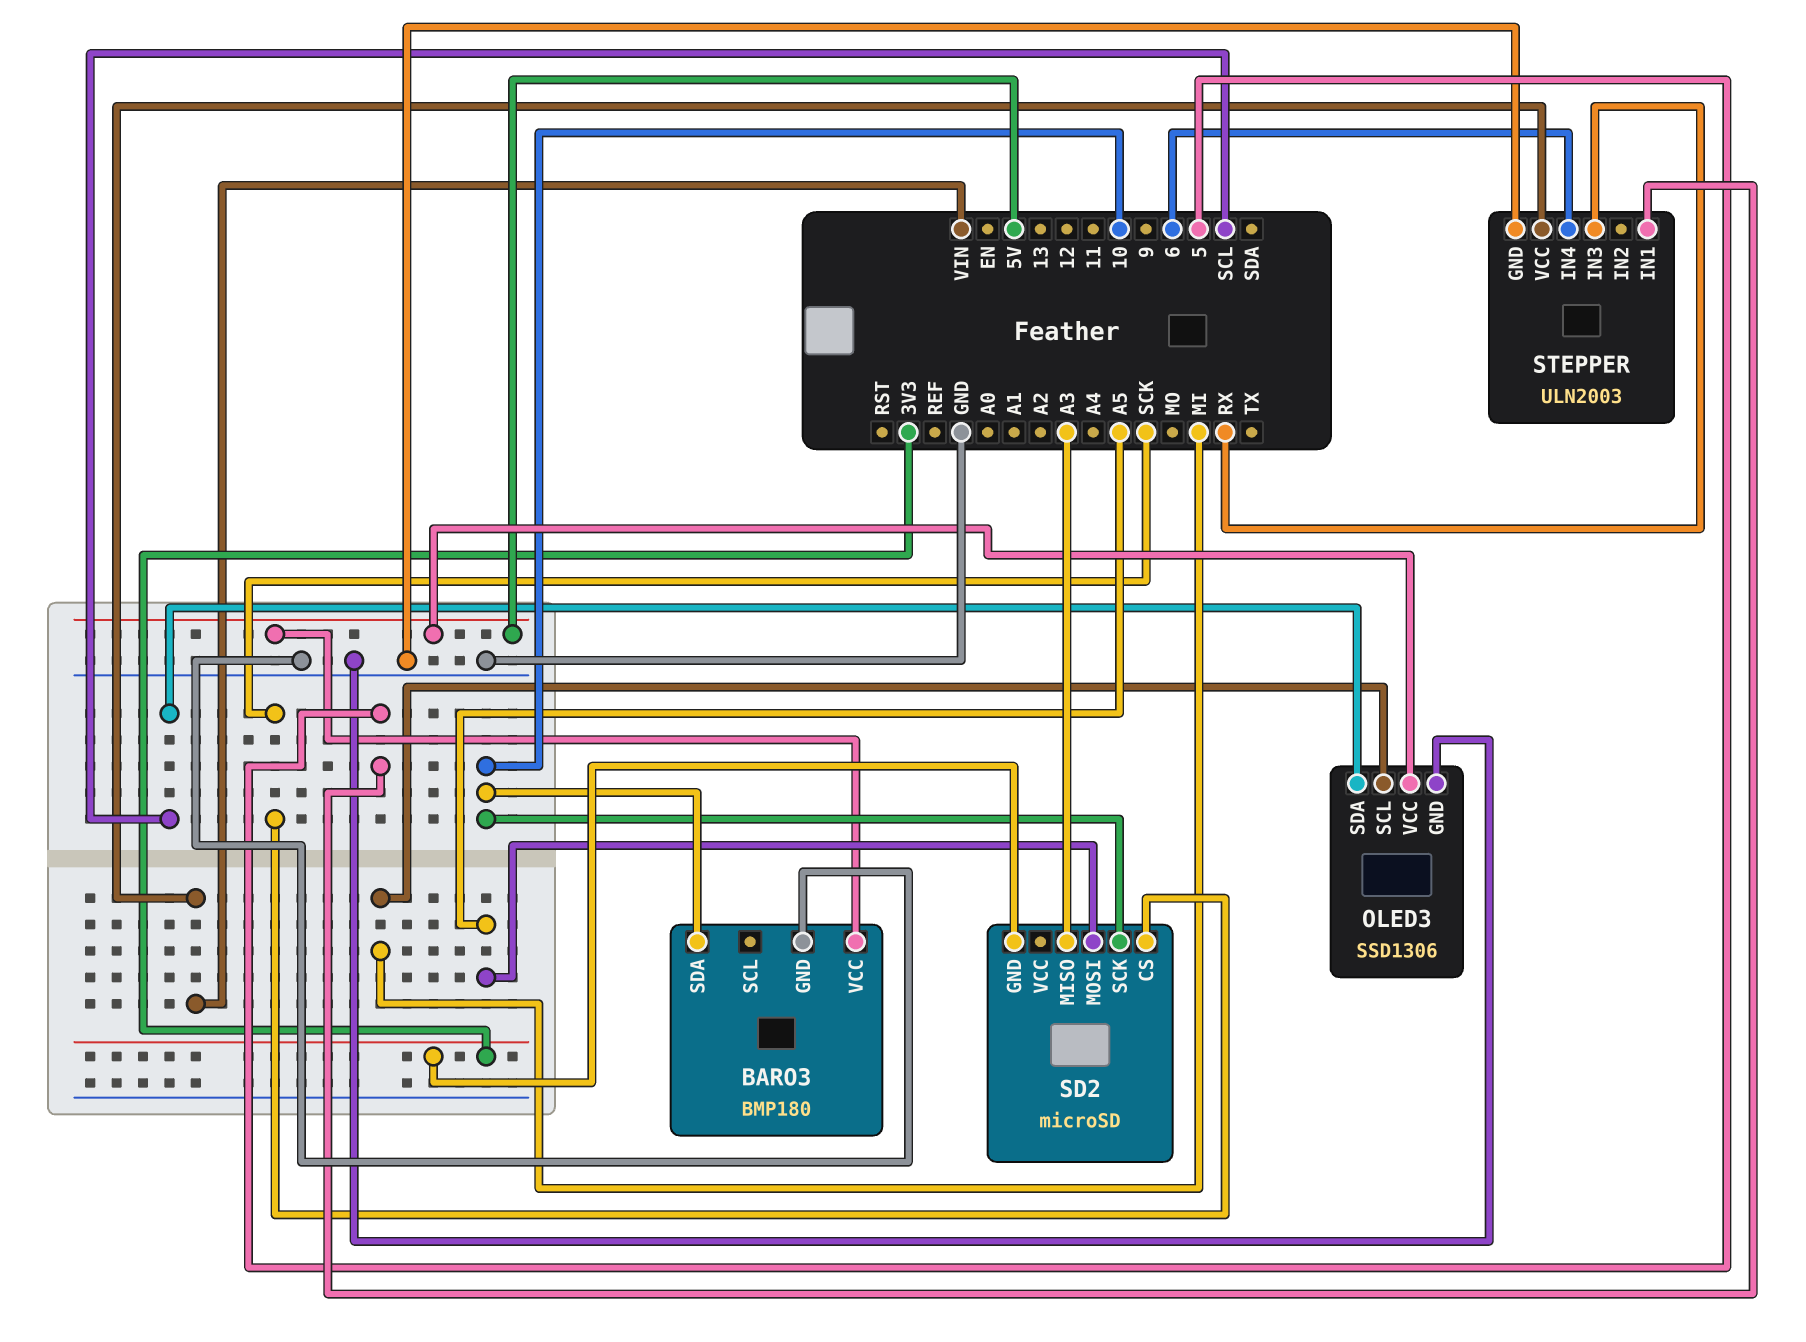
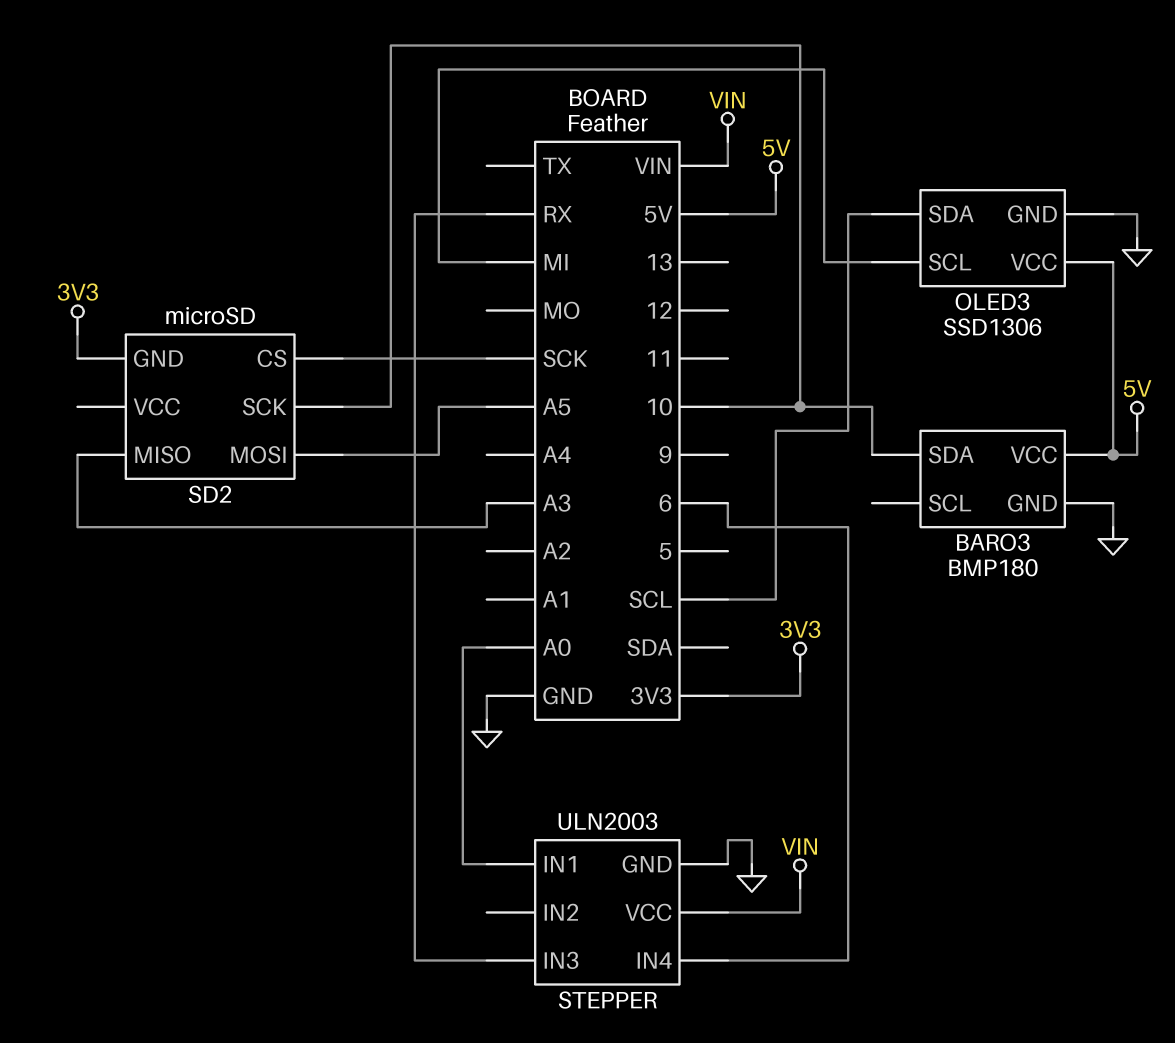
STEPPER pin IN1: 5 -> A0

